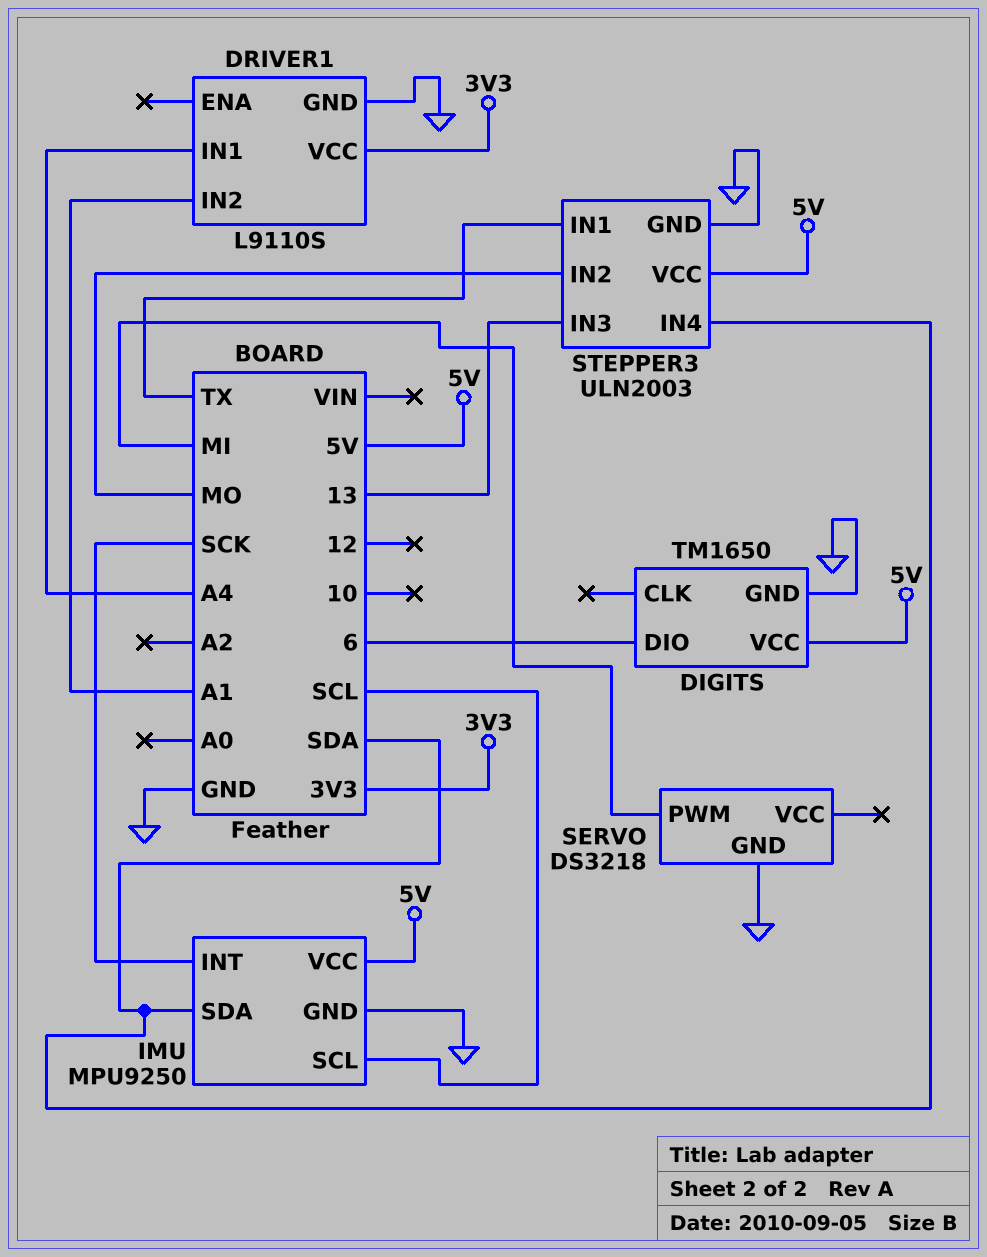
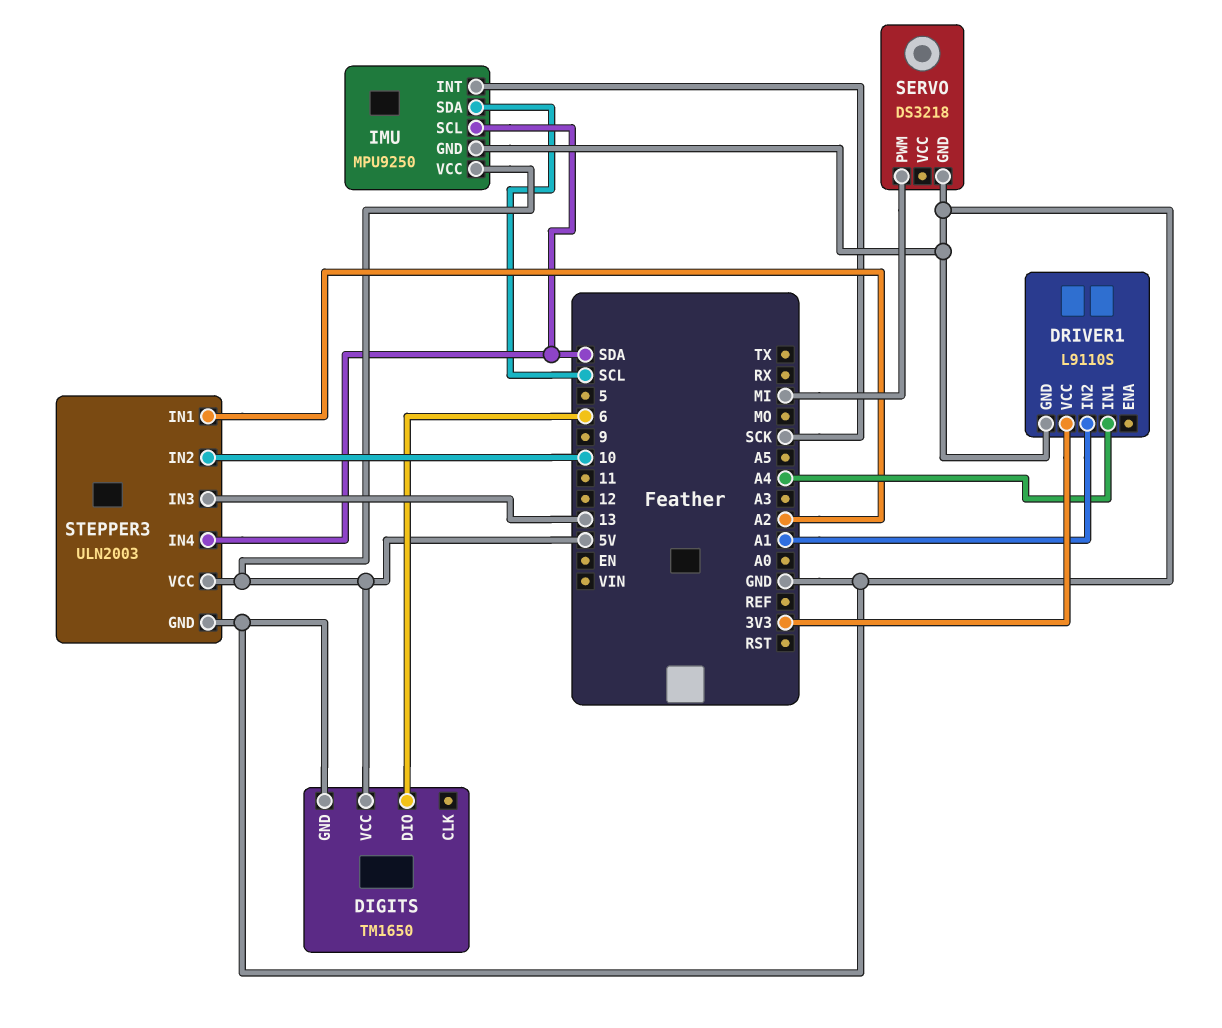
IMU pin SCL: SCL -> SDA
IMU pin SDA: SDA -> SCL
STEPPER3 pin IN1: TX -> A2
STEPPER3 pin IN2: MO -> 10

